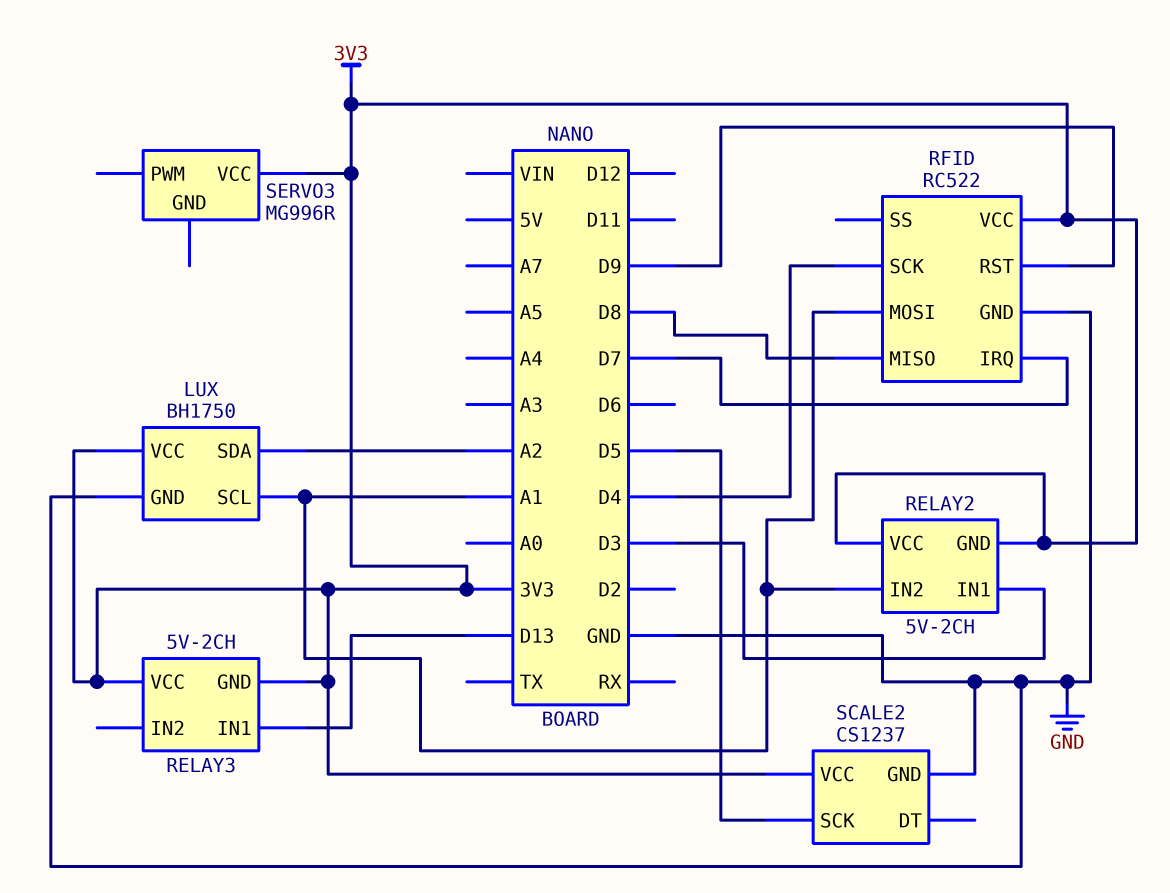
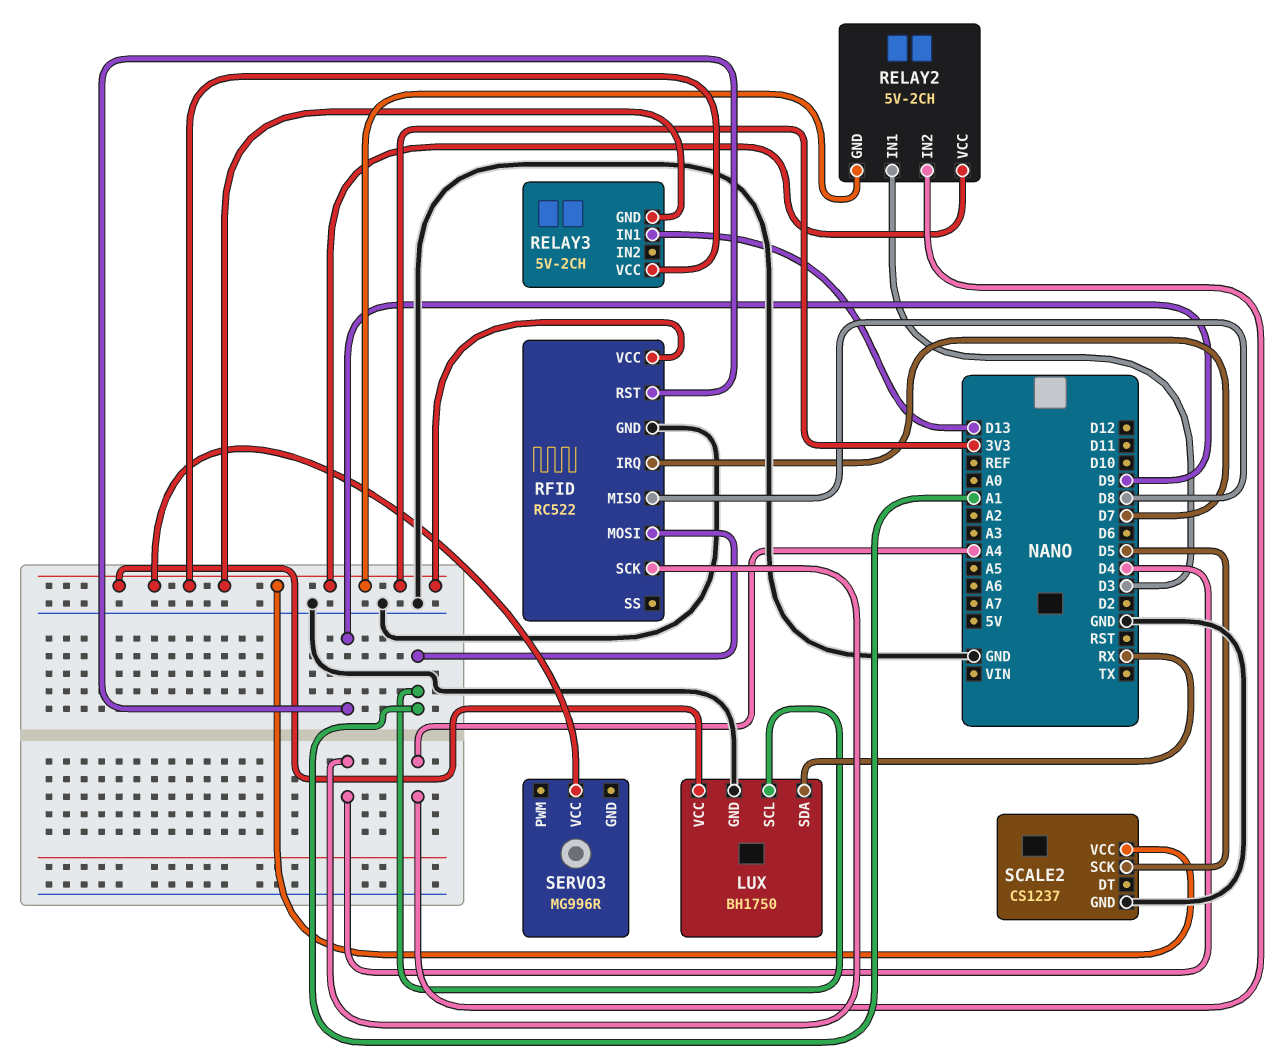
LUX pin SDA: A2 -> RX
RELAY2 pin IN2: A1 -> A4

